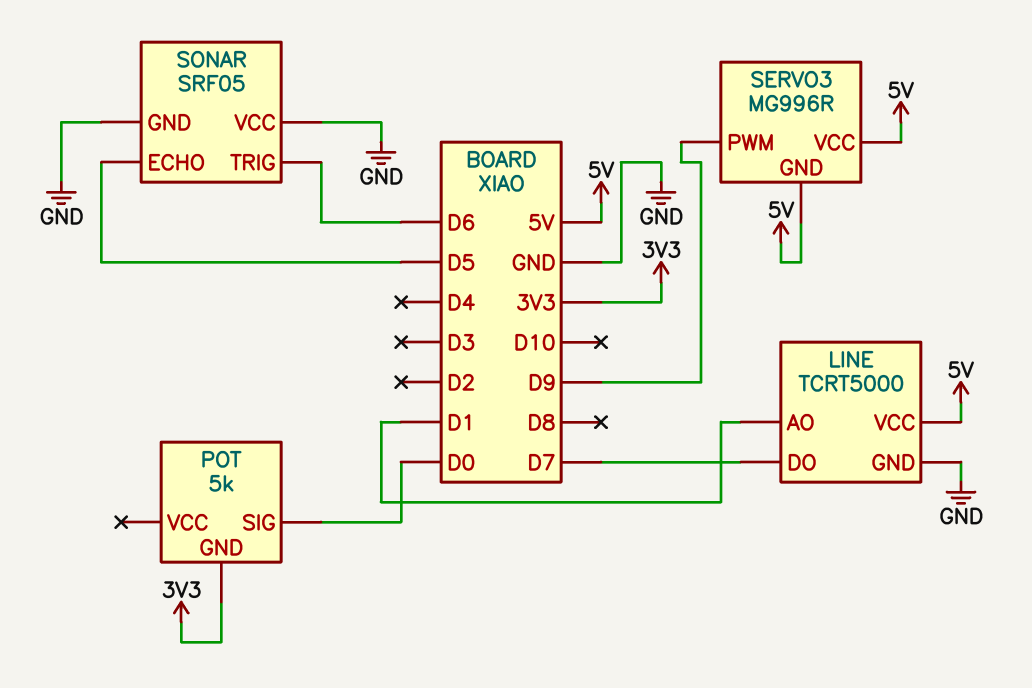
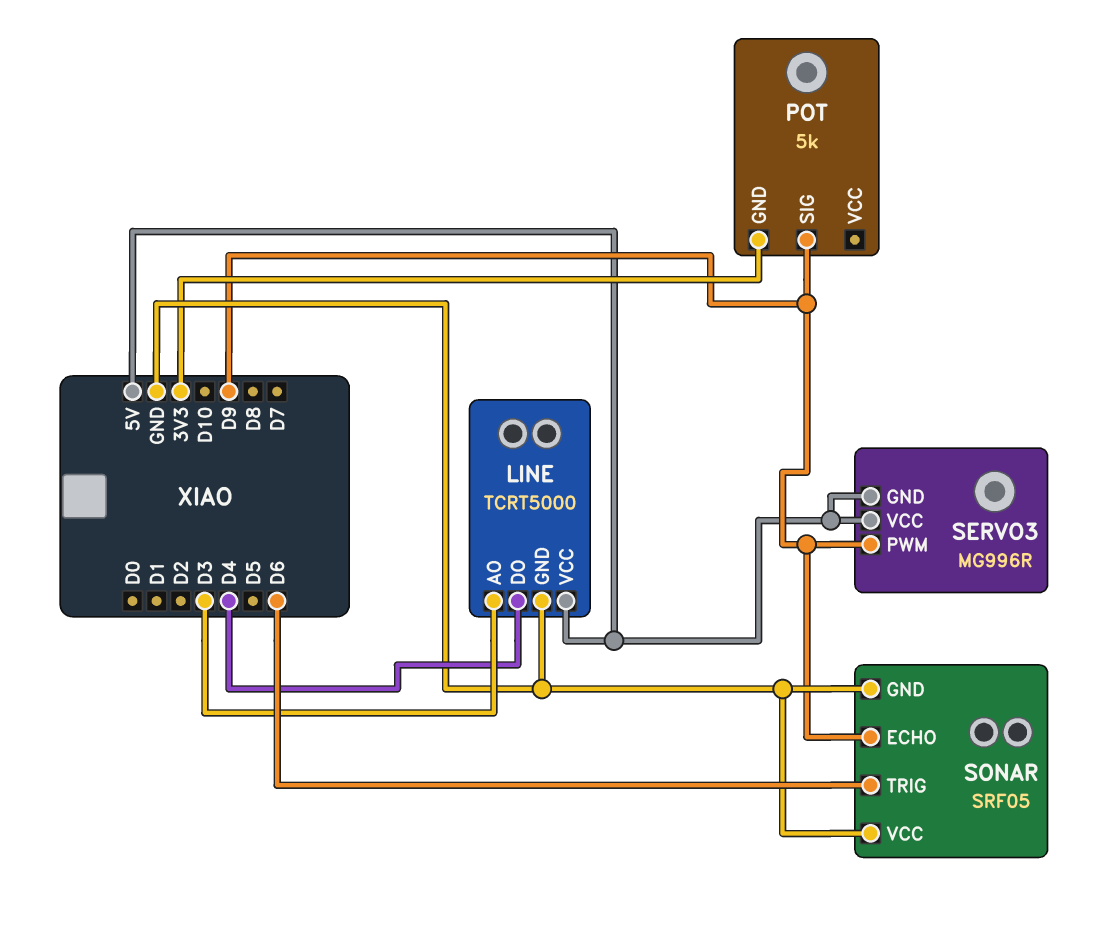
LINE pin AO: D1 -> D3
LINE pin DO: D7 -> D4
POT pin SIG: D0 -> D9
SONAR pin ECHO: D5 -> D9

